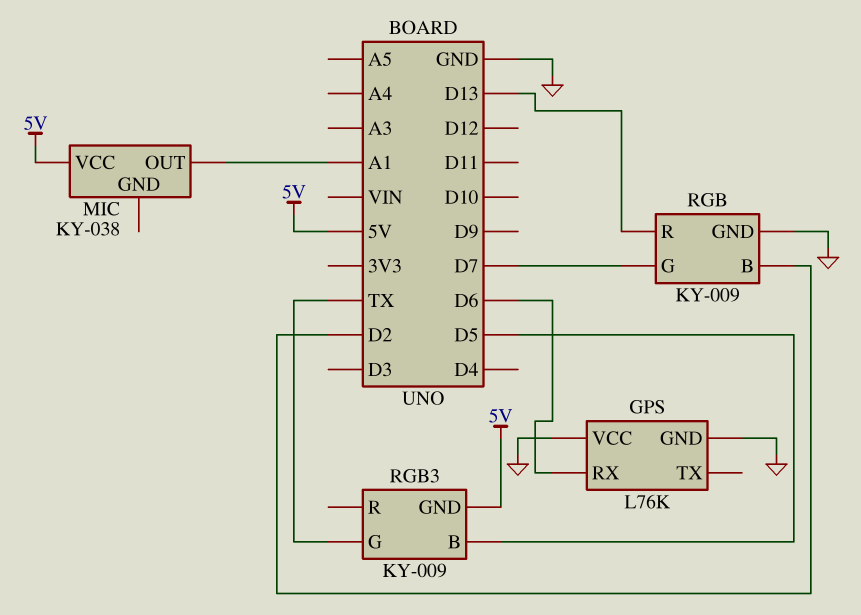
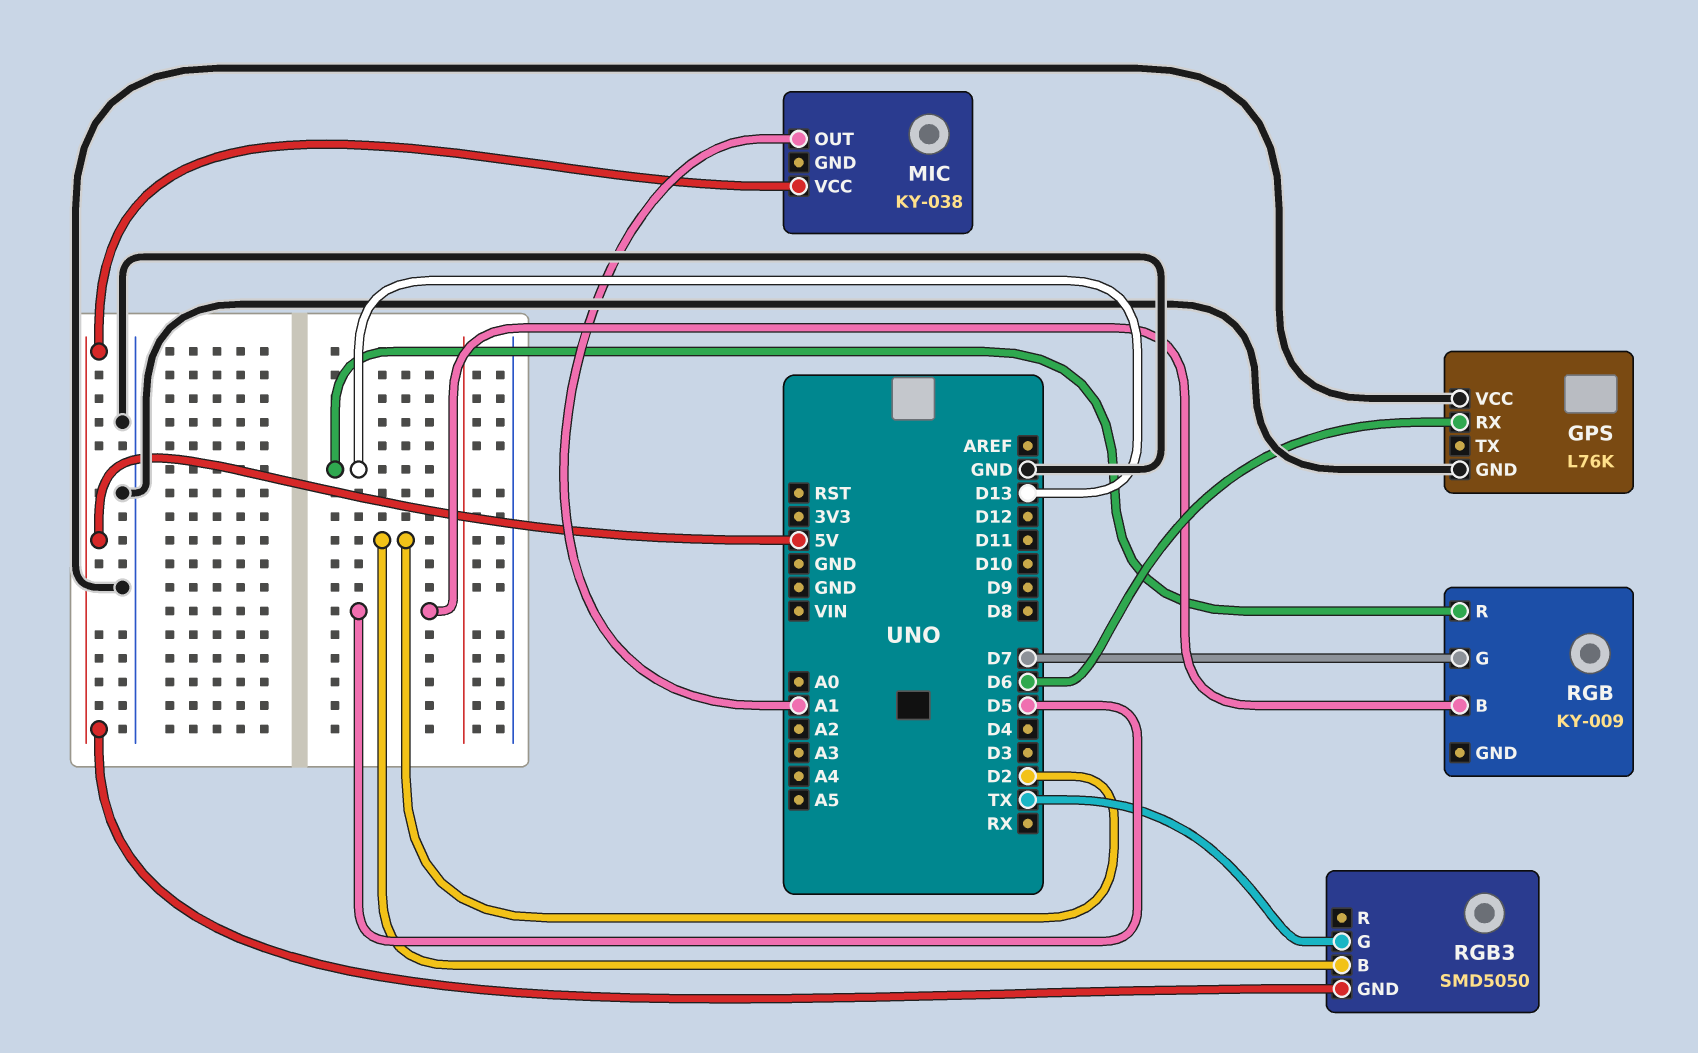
RGB pin B: D2 -> D5
RGB pin GND: GND -> none
RGB3: KY-009 -> SMD5050
RGB3 pin B: D5 -> D2

